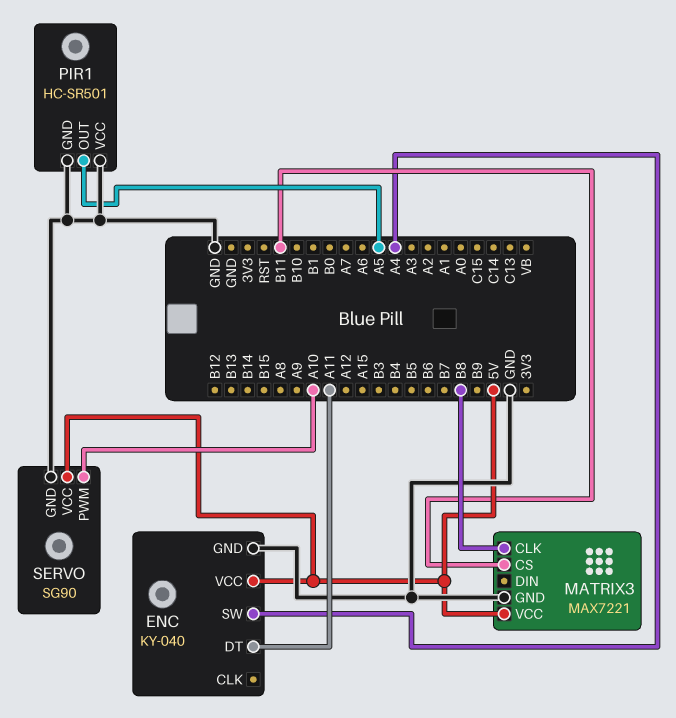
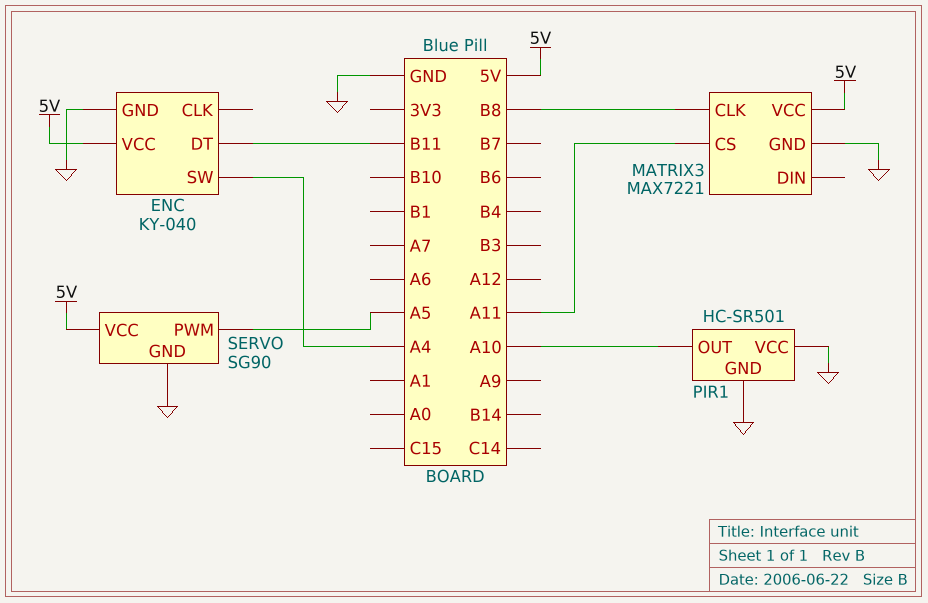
ENC pin DT: A11 -> B11
MATRIX3 pin CS: B11 -> A11
PIR1 pin OUT: A5 -> A10
SERVO pin PWM: A10 -> A5

